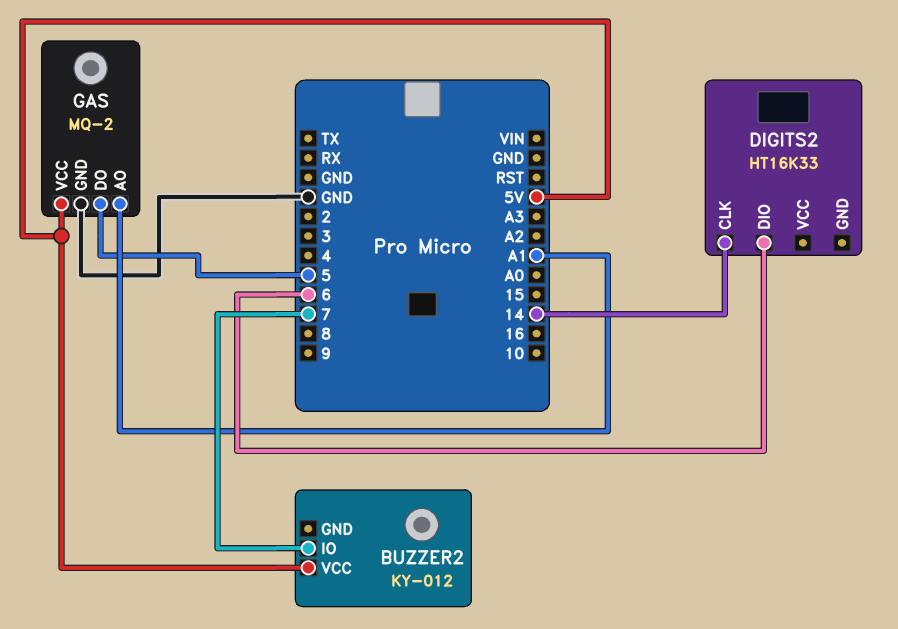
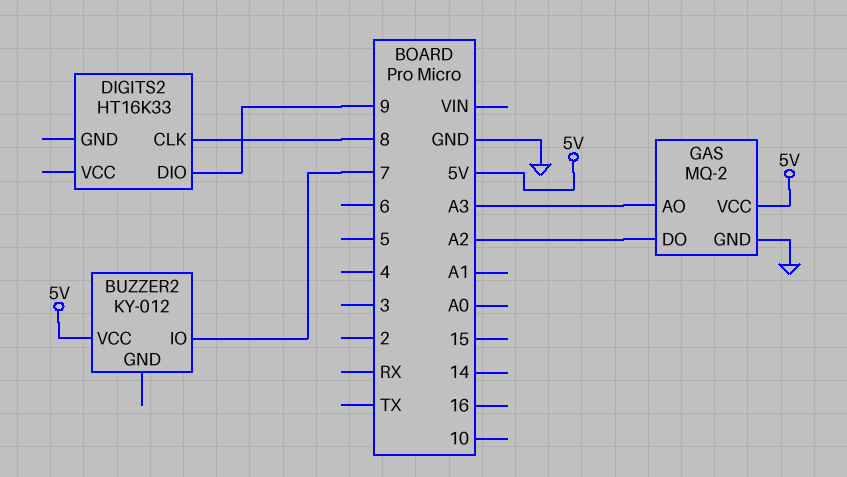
DIGITS2 pin CLK: 14 -> 8
DIGITS2 pin DIO: 6 -> 9
GAS pin AO: A1 -> A3
GAS pin DO: 5 -> A2

